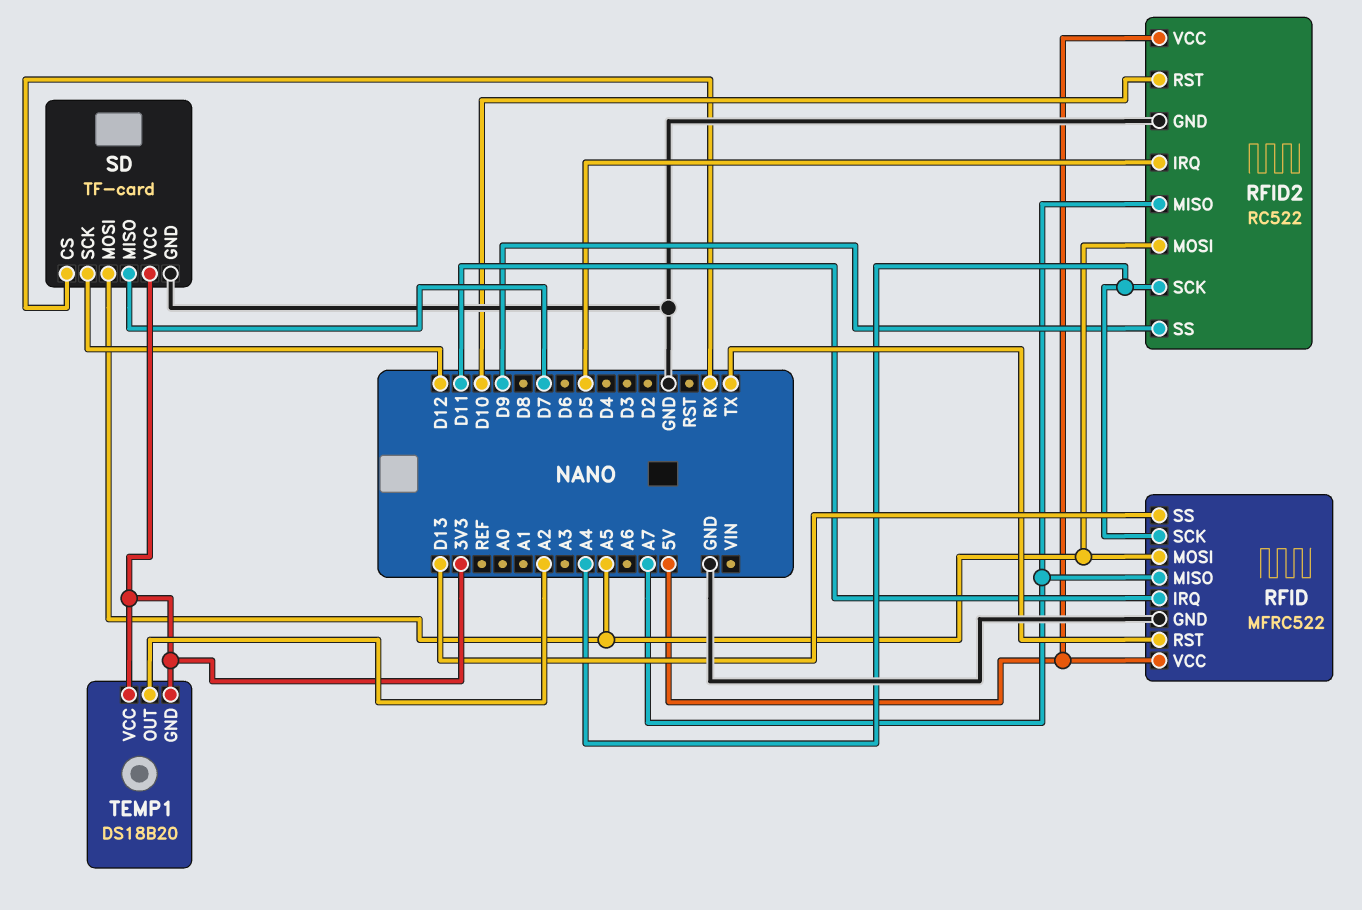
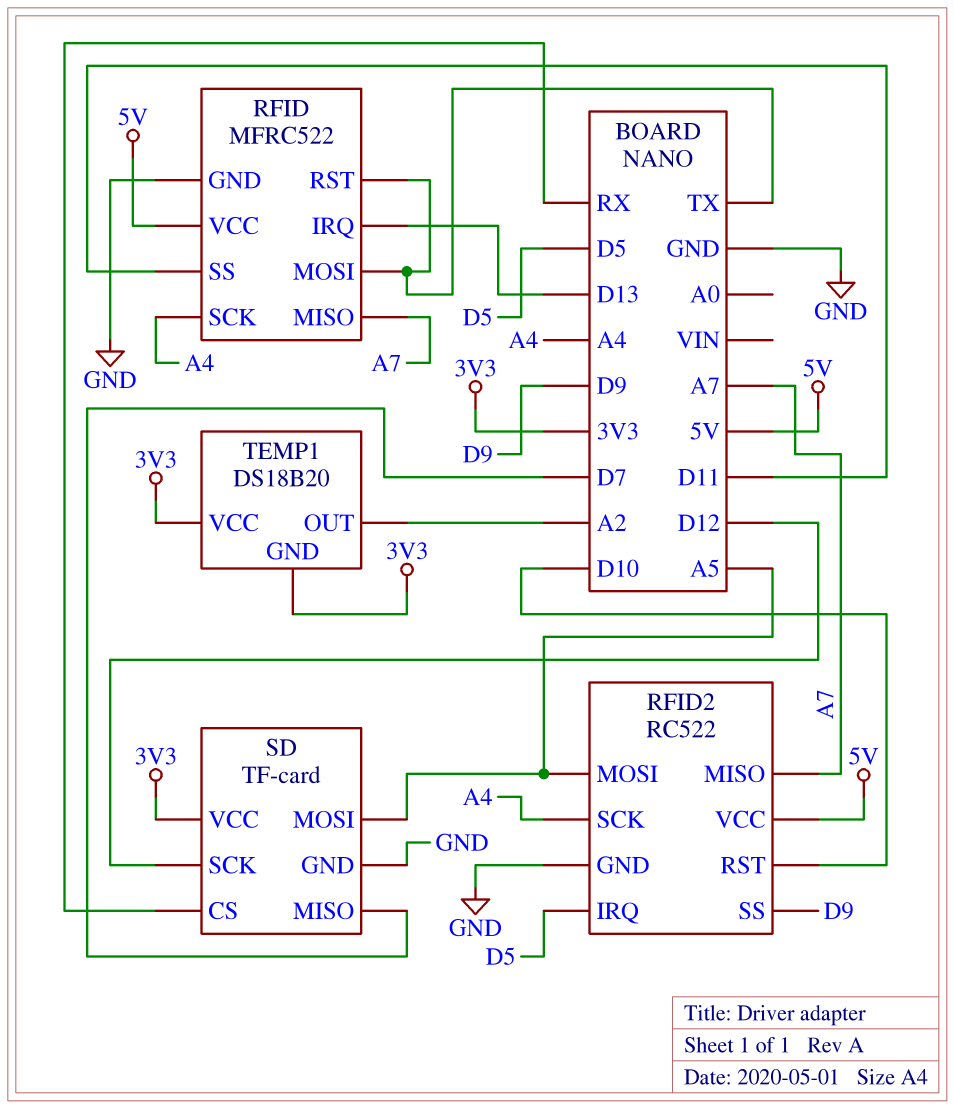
RFID pin IRQ: D11 -> D13
RFID pin MOSI: A5 -> TX
RFID pin SS: D13 -> D11

